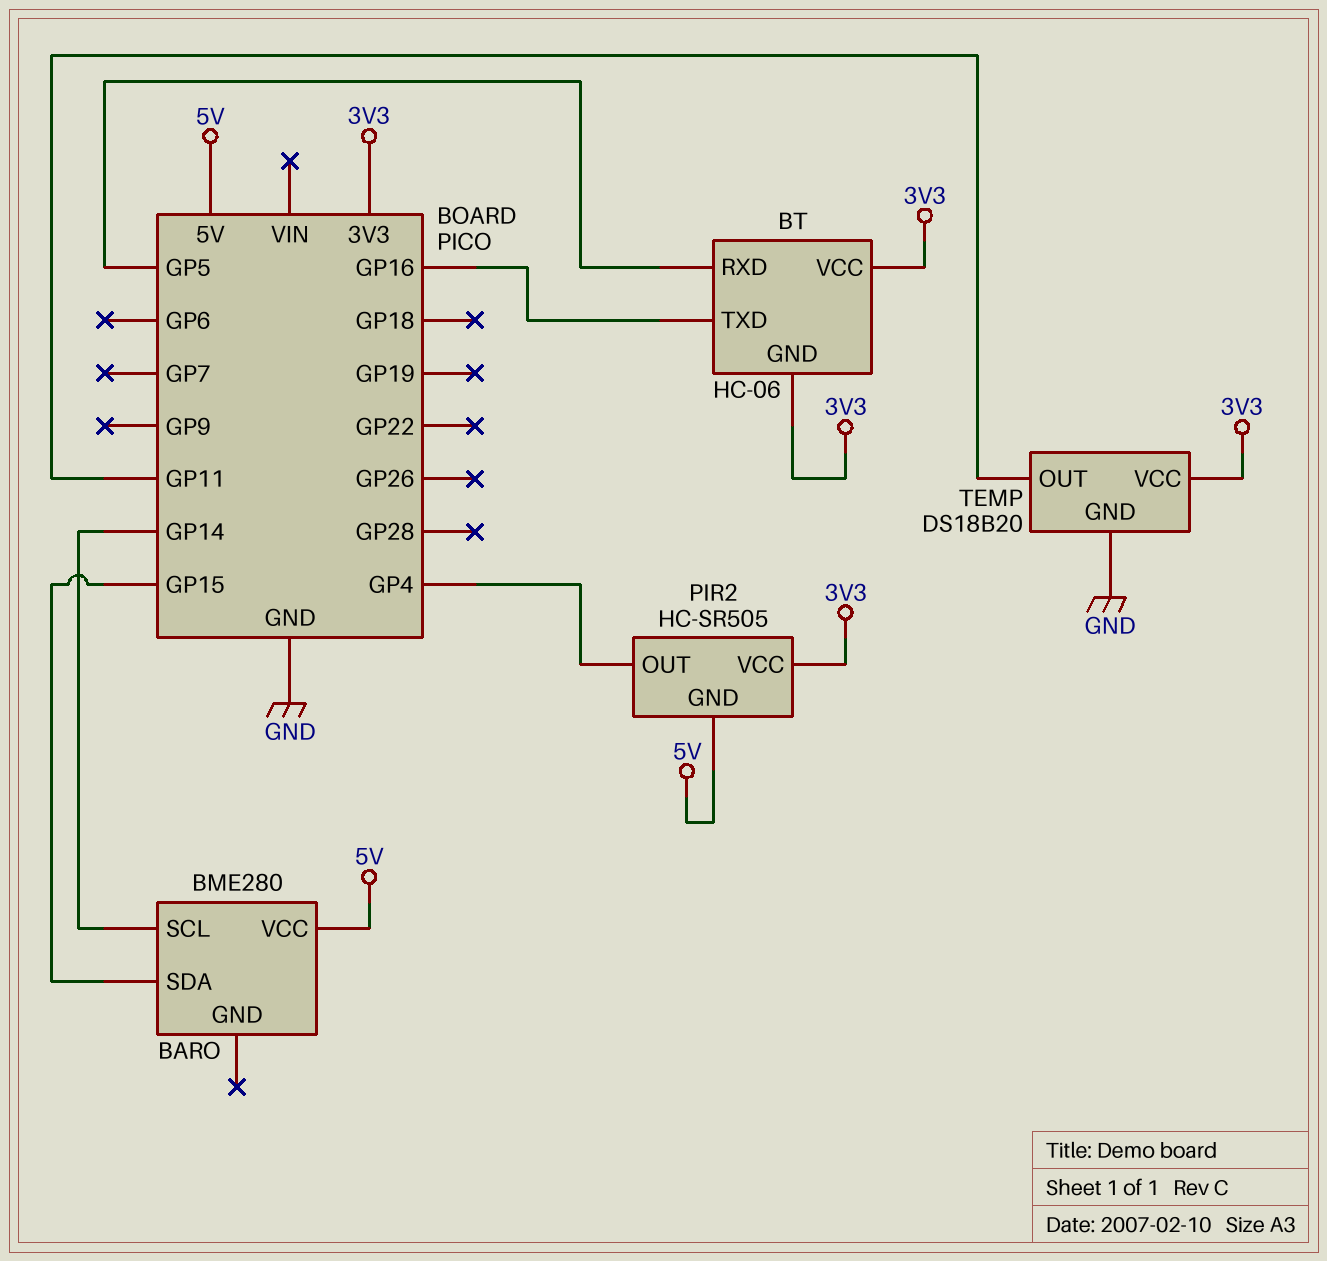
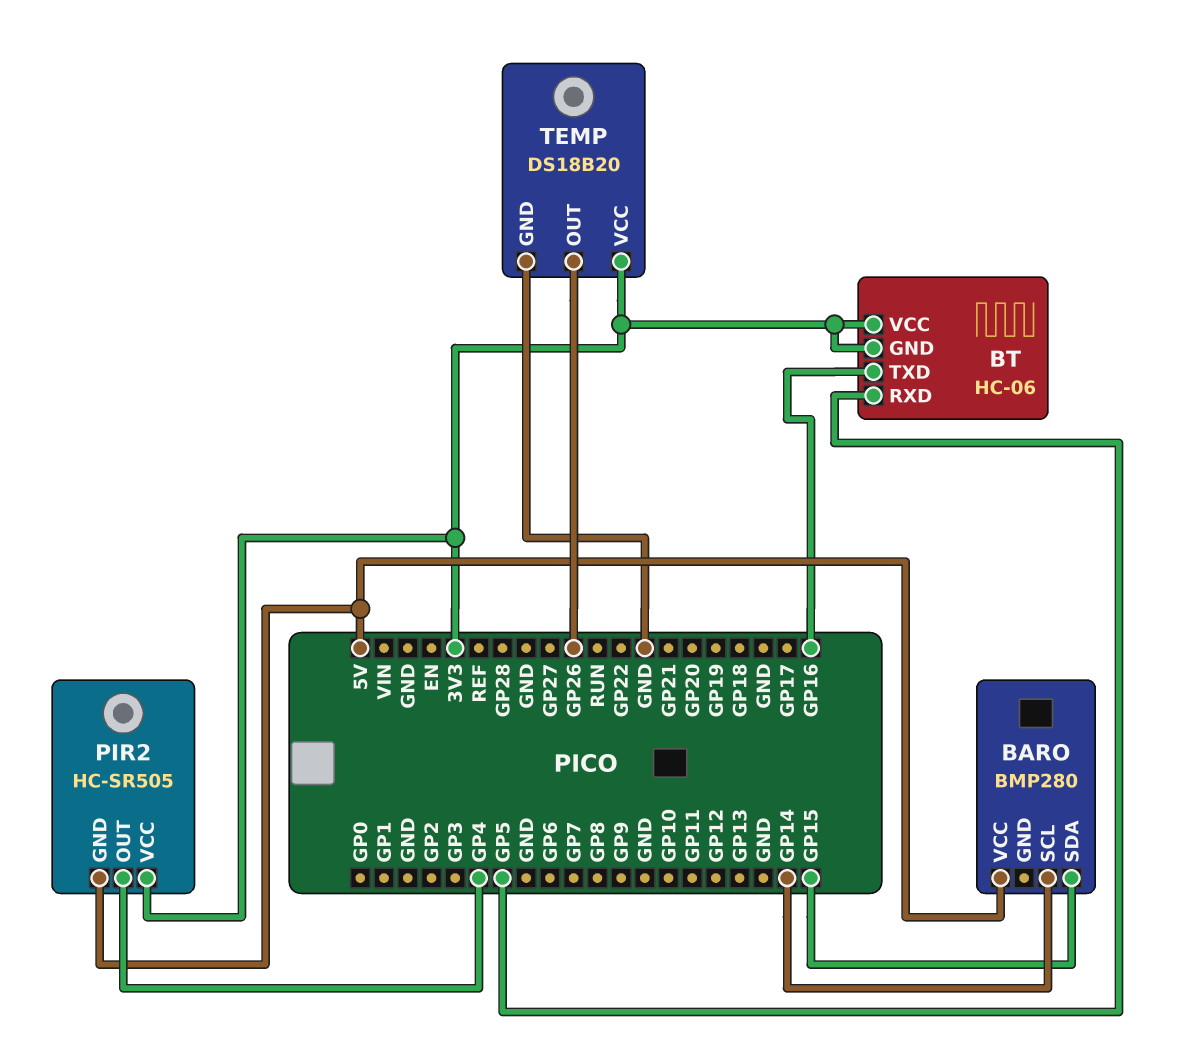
BARO: BME280 -> BMP280
TEMP pin OUT: GP11 -> GP26

